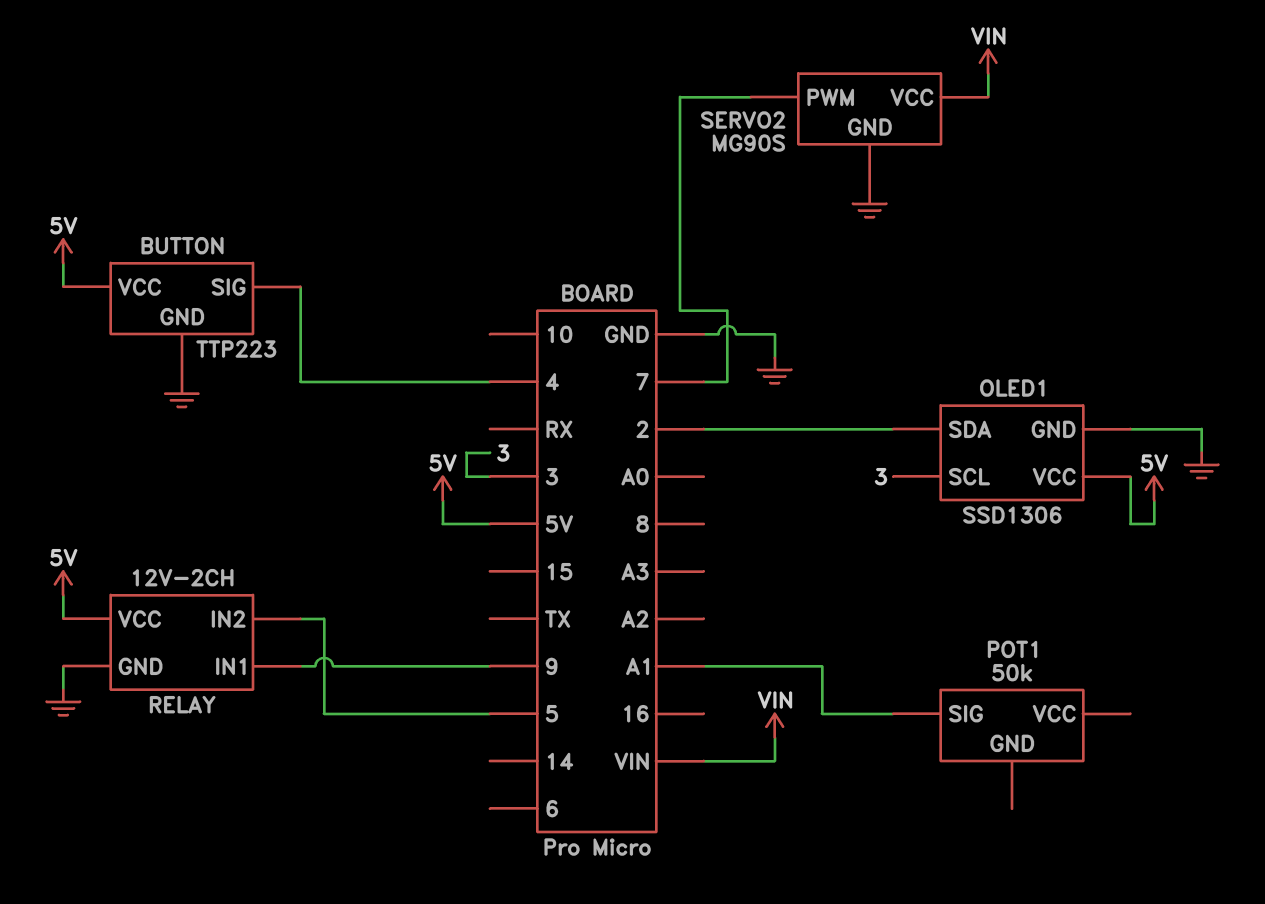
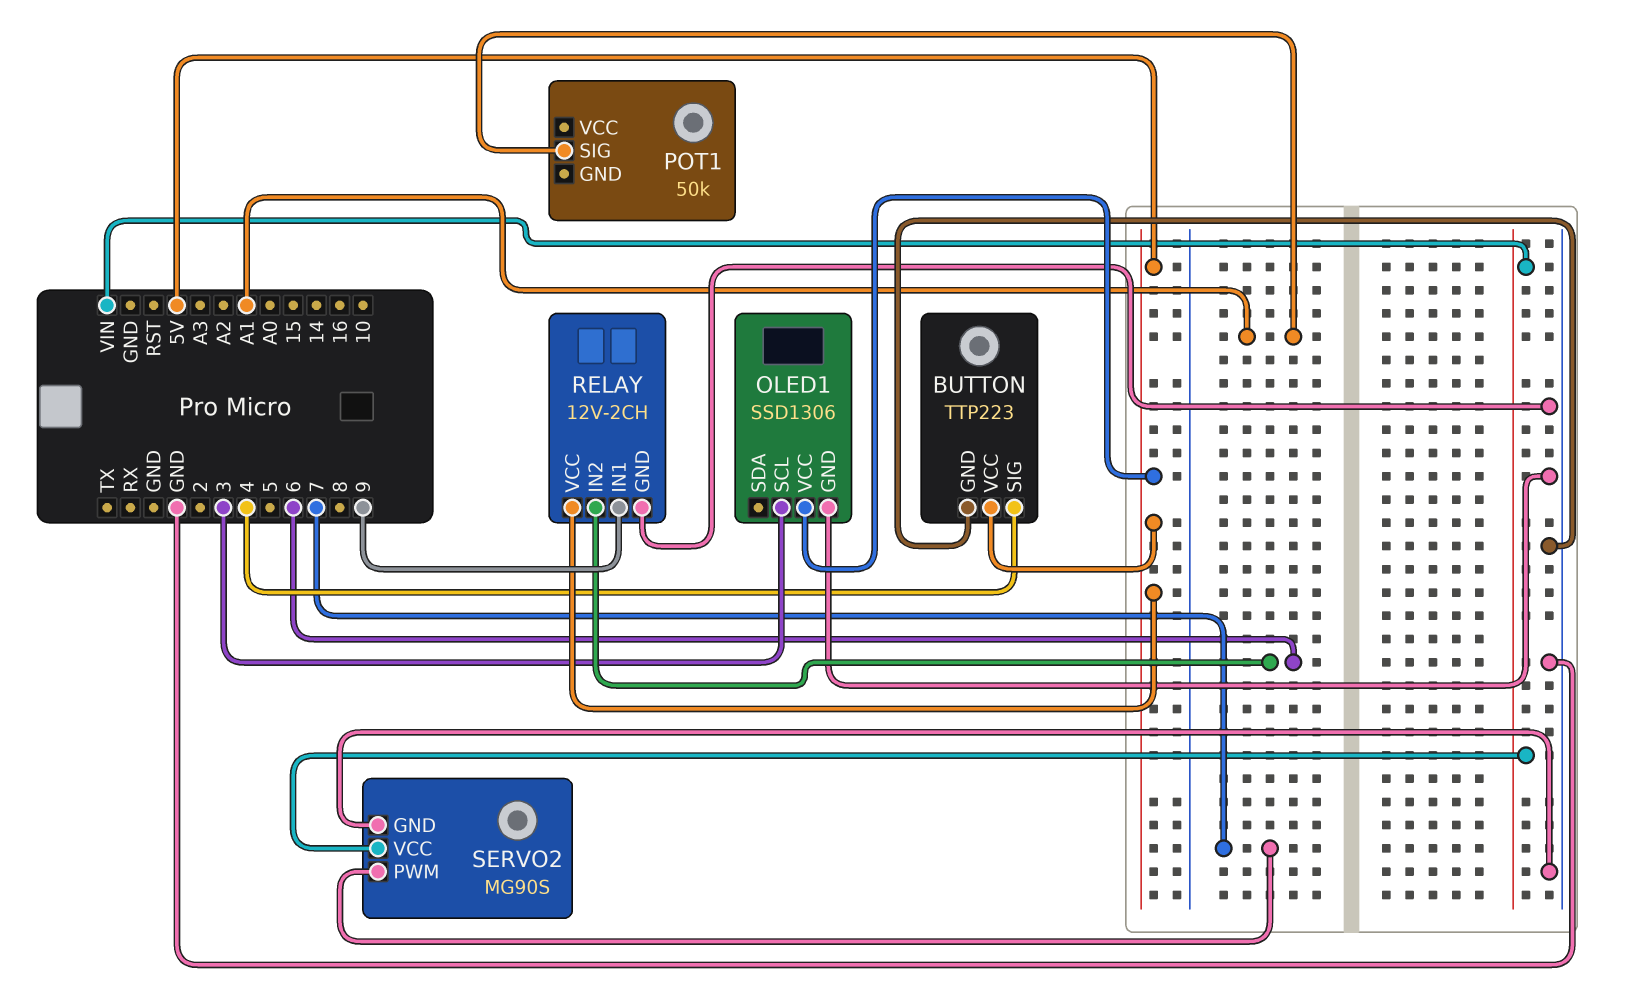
OLED1 pin SDA: 2 -> none
RELAY pin IN2: 5 -> 6

